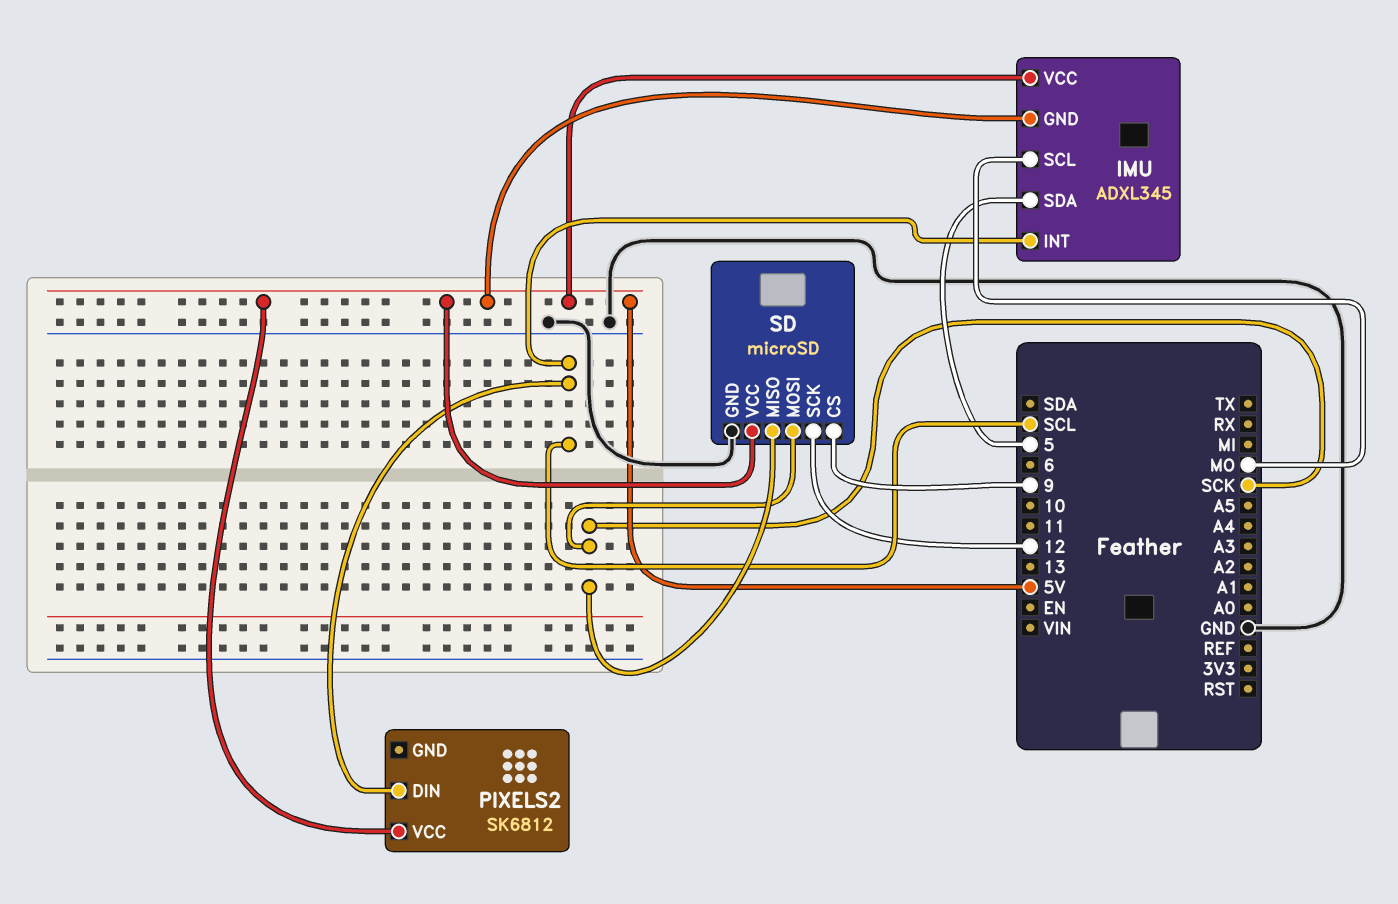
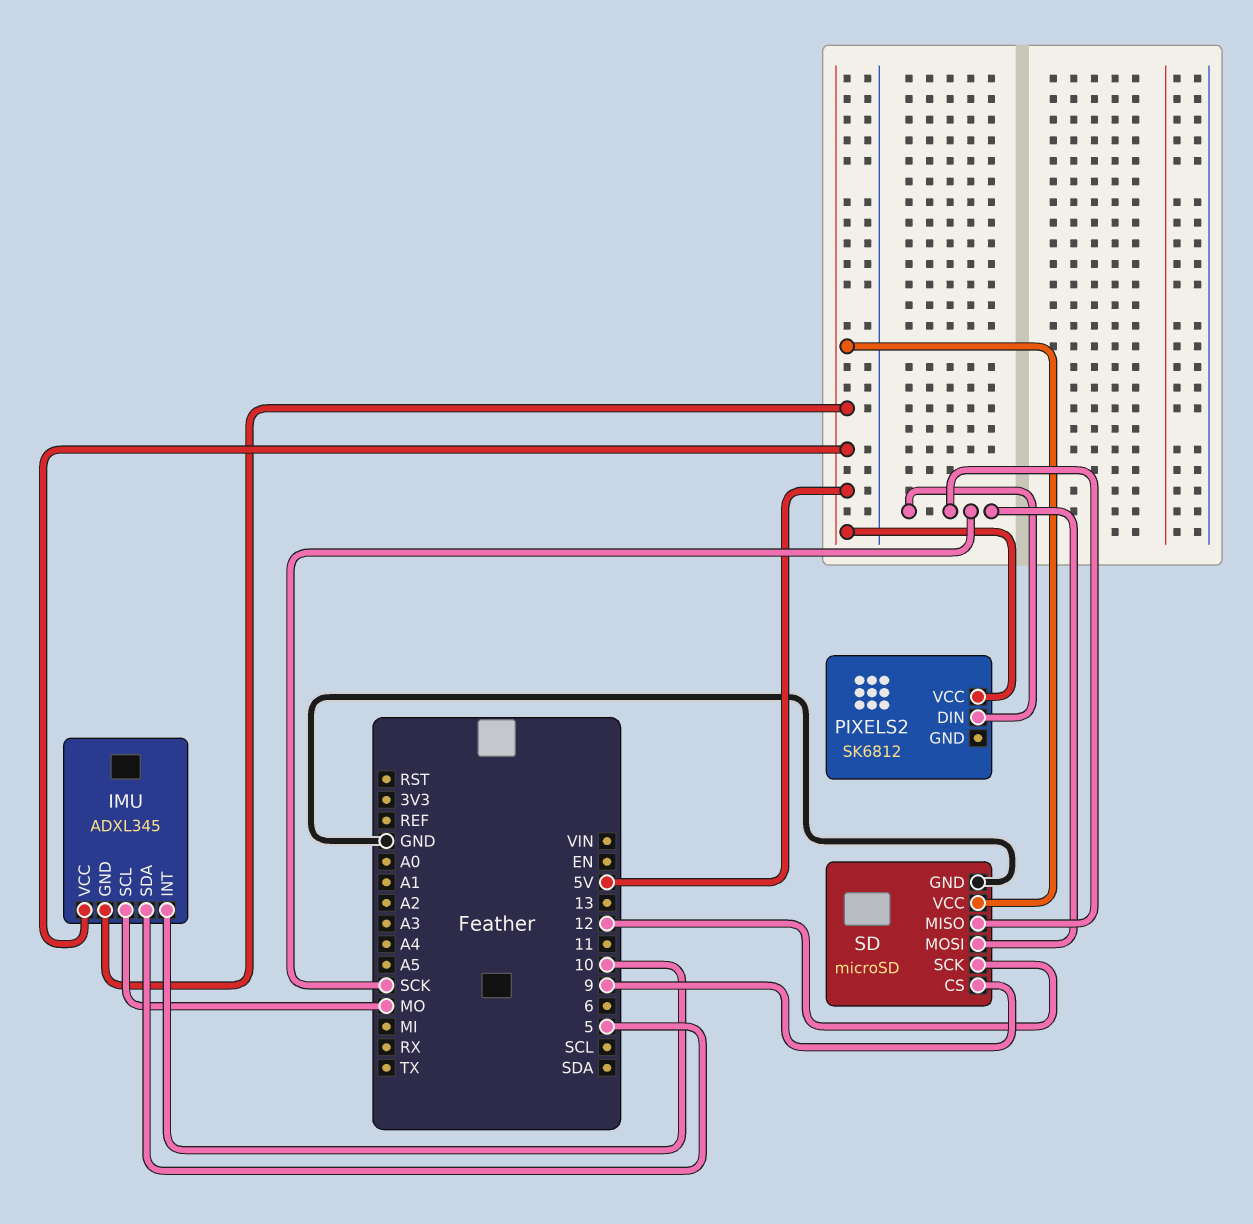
IMU pin INT: SCL -> 10
PIXELS2 pin DIN: SCL -> SCK

